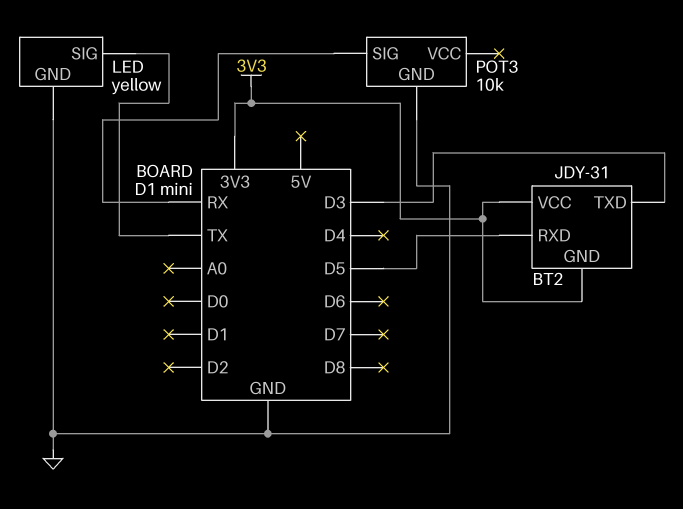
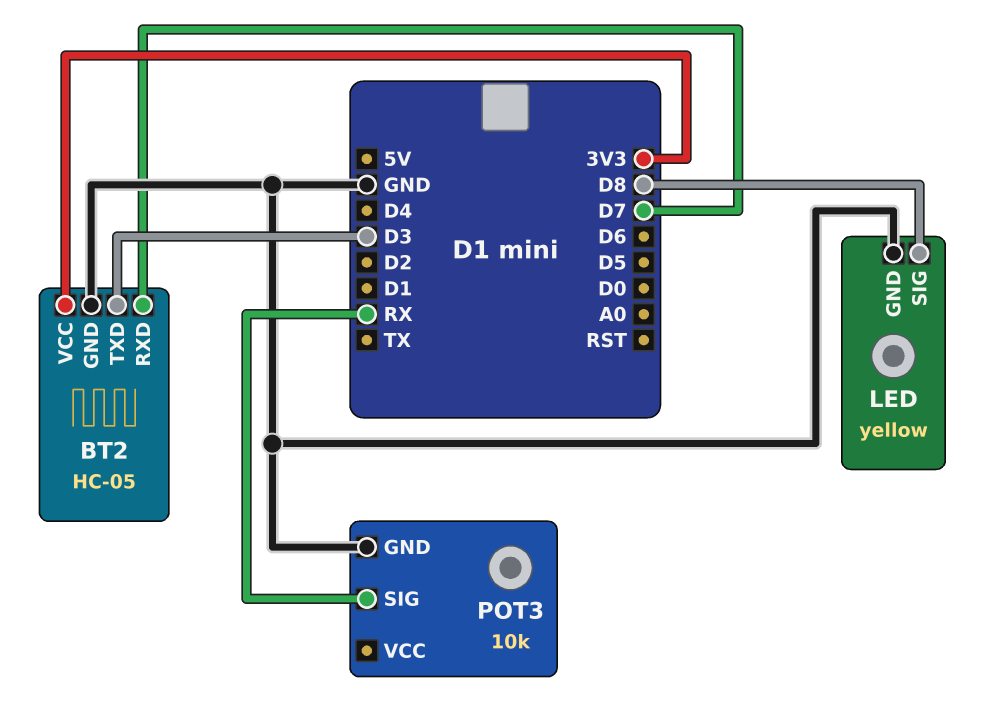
BT2: JDY-31 -> HC-05
BT2 pin GND: 3V3 -> GND
BT2 pin RXD: D5 -> D7
LED pin SIG: TX -> D8

